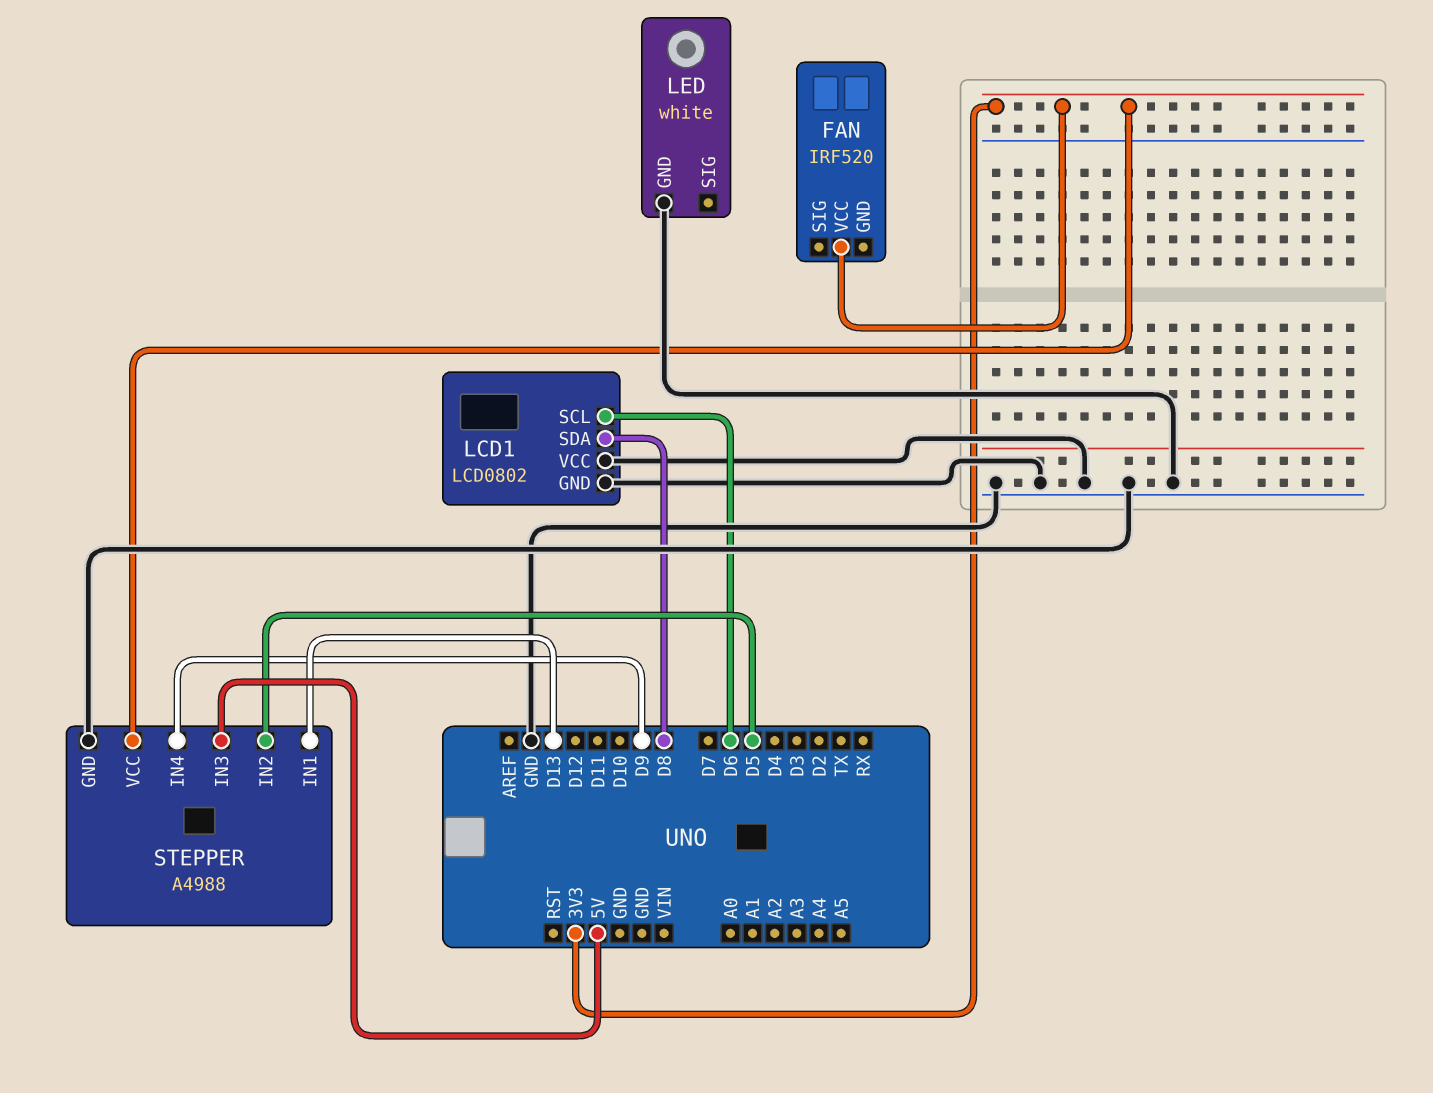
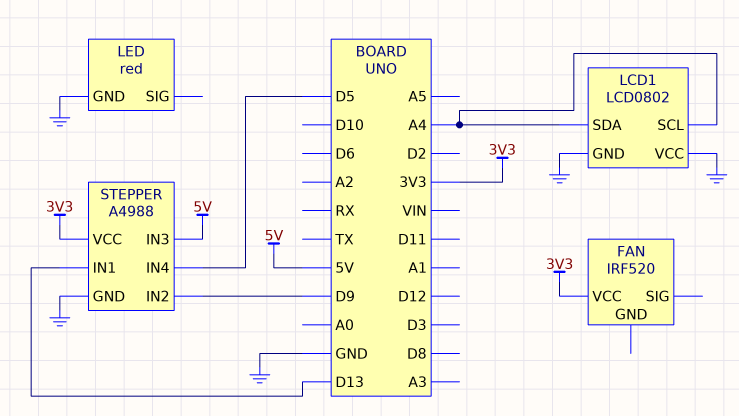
LCD1 pin SCL: D6 -> A4
LCD1 pin SDA: D8 -> A4
LED: white -> red
STEPPER pin IN2: D5 -> D9
STEPPER pin IN4: D9 -> D5

